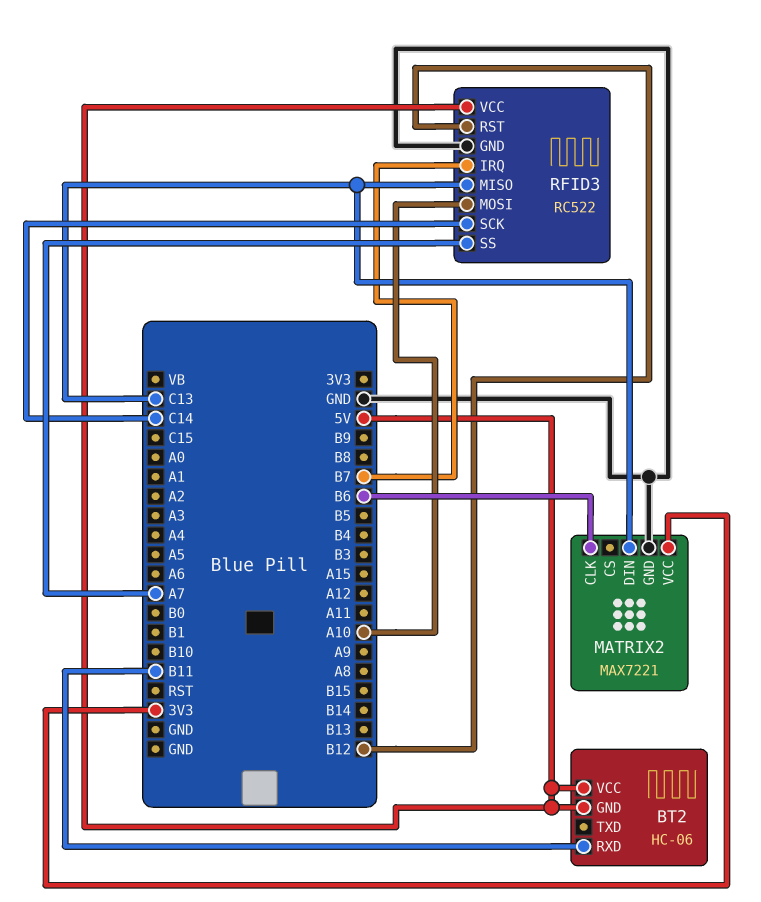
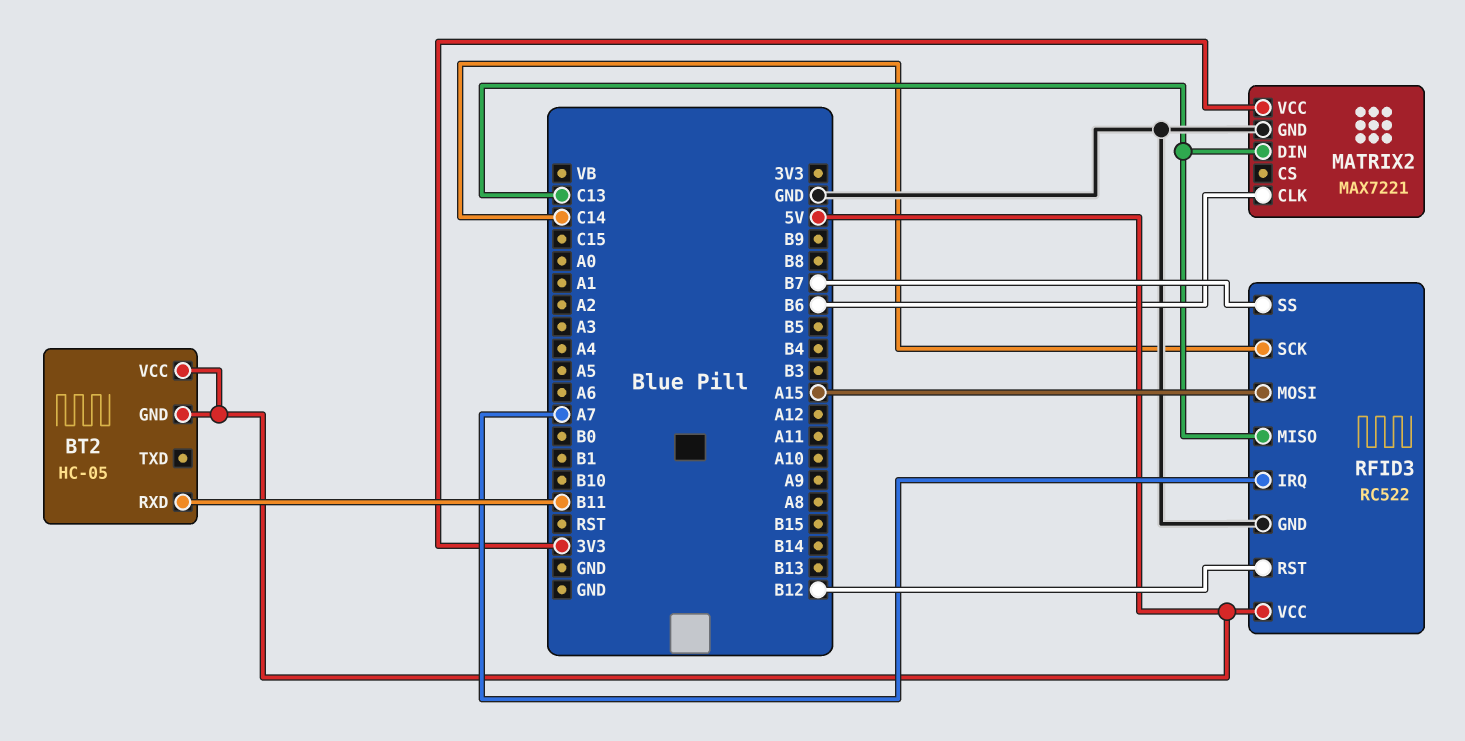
BT2: HC-06 -> HC-05
RFID3 pin IRQ: B7 -> A7
RFID3 pin MOSI: A10 -> A15
RFID3 pin SS: A7 -> B7

